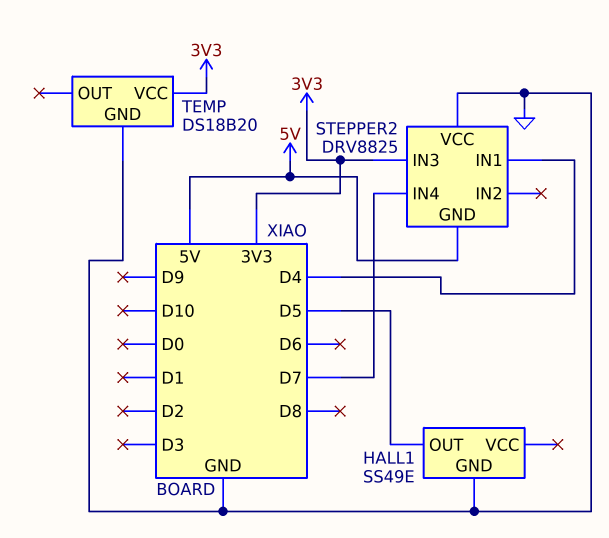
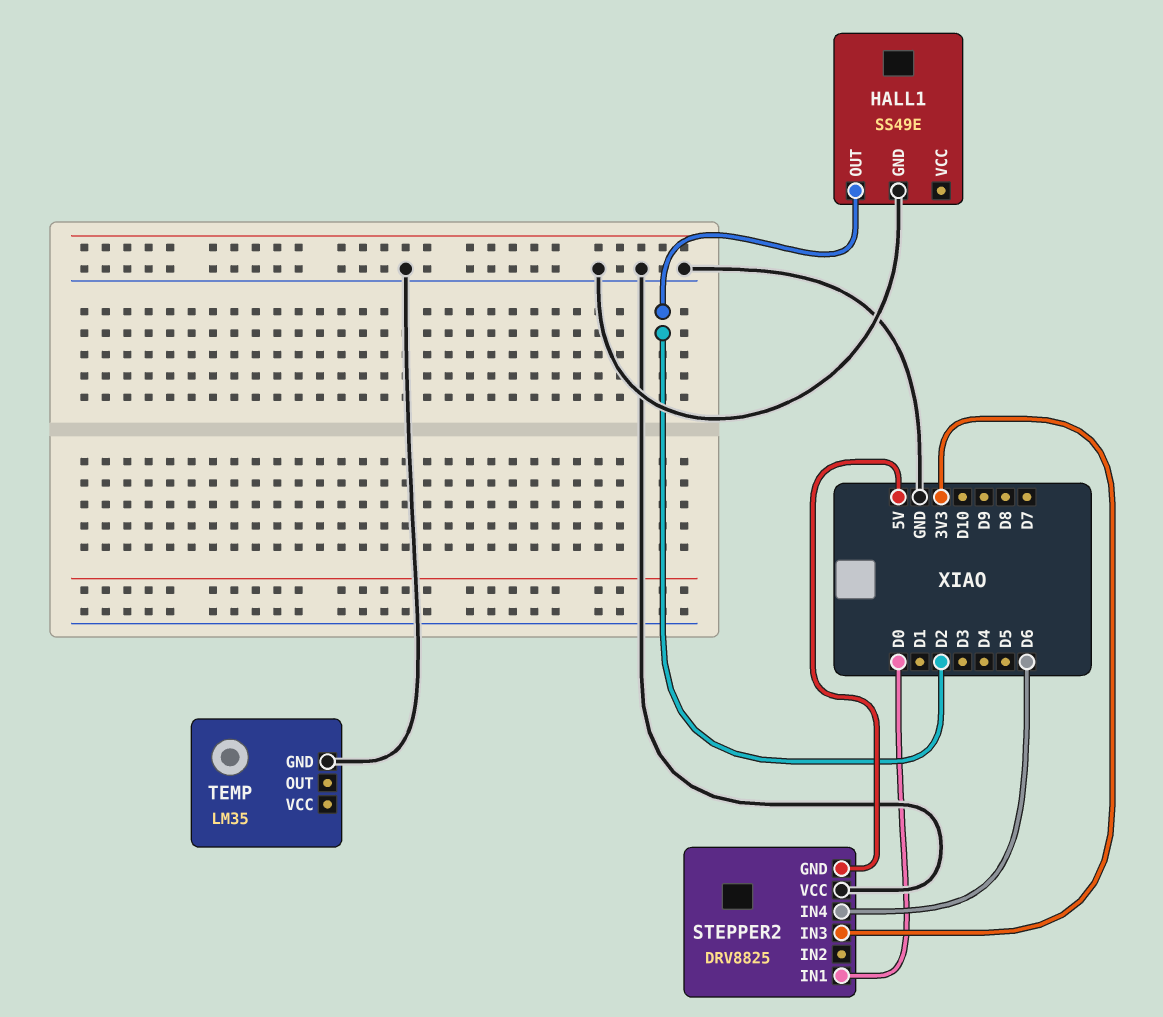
HALL1 pin OUT: D5 -> D2
STEPPER2 pin IN1: D4 -> D0
STEPPER2 pin IN4: D7 -> D6
TEMP: DS18B20 -> LM35
TEMP pin VCC: 3V3 -> none

